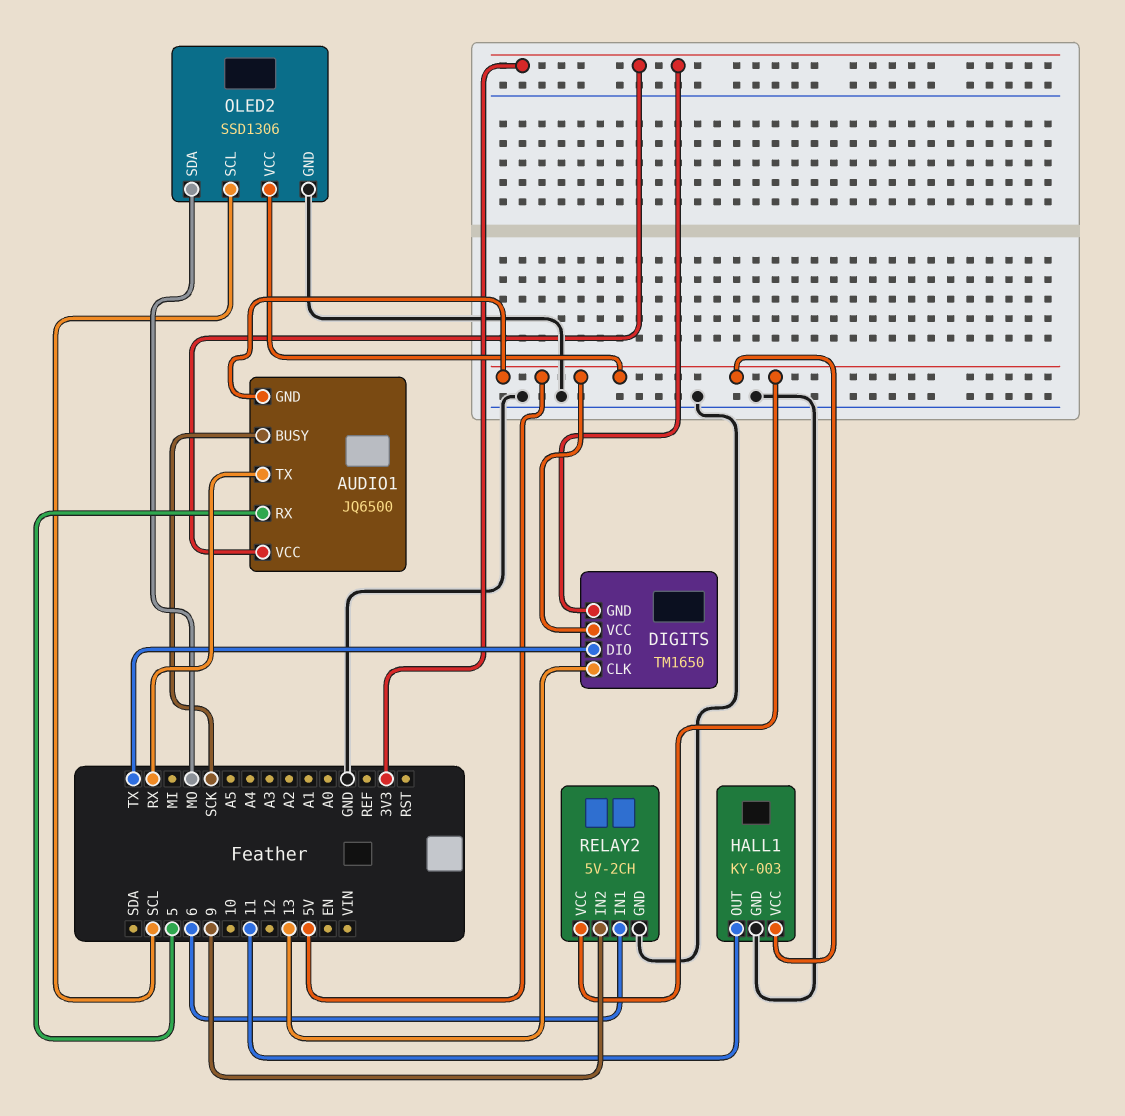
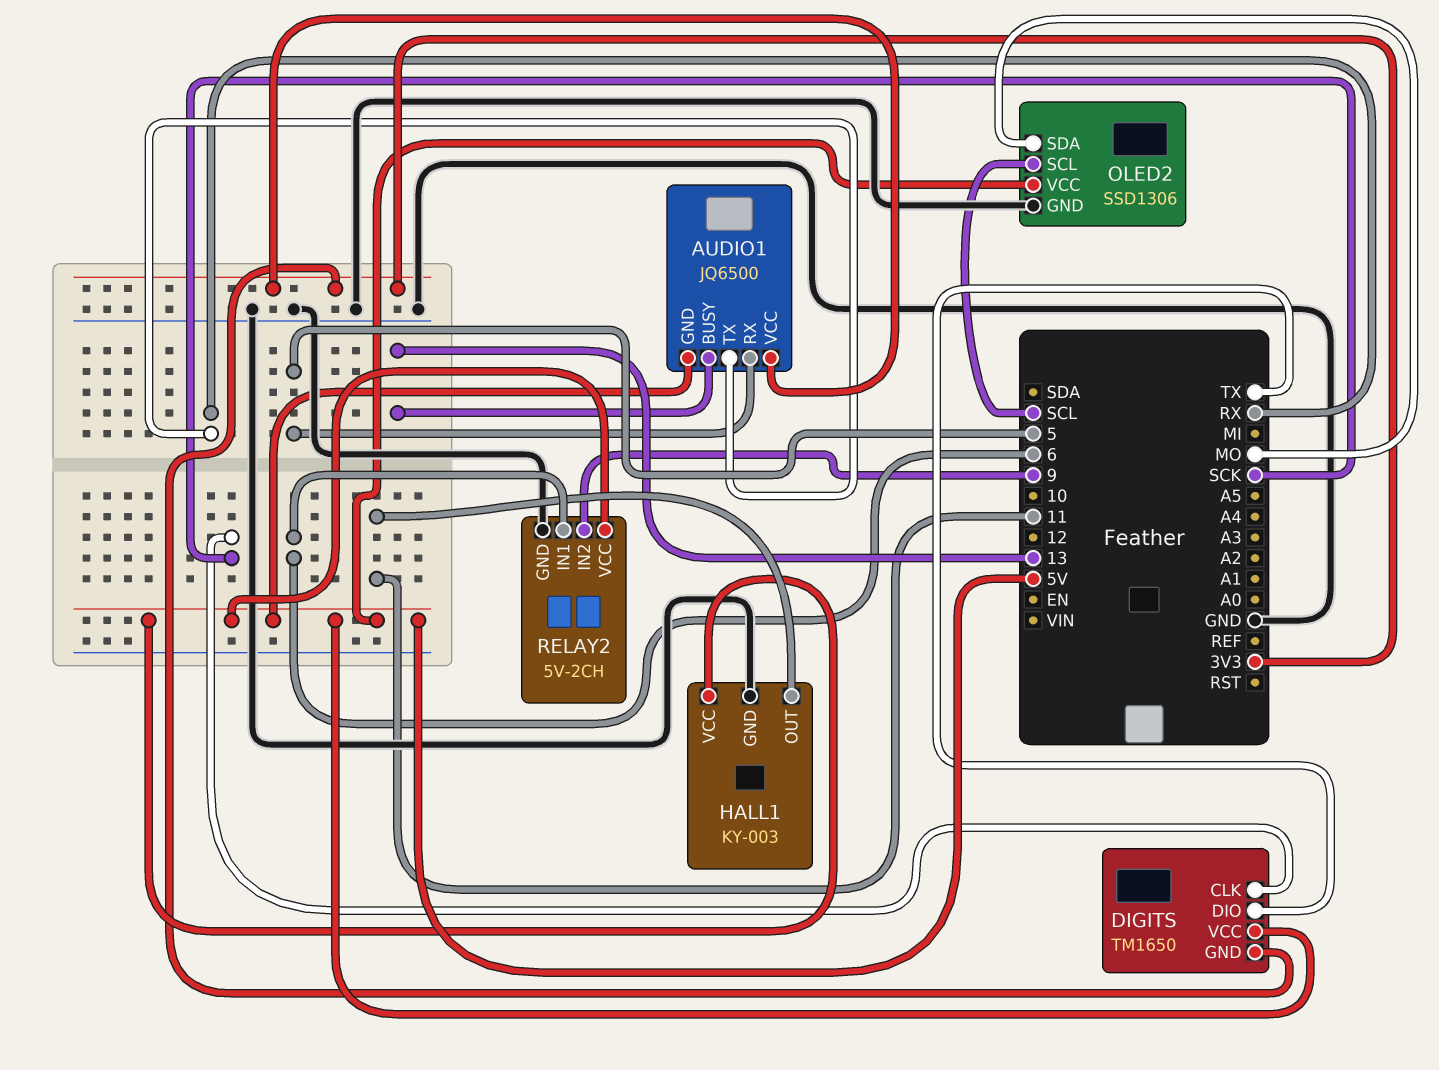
AUDIO1 pin BUSY: SCK -> 13
DIGITS pin CLK: 13 -> SCK

